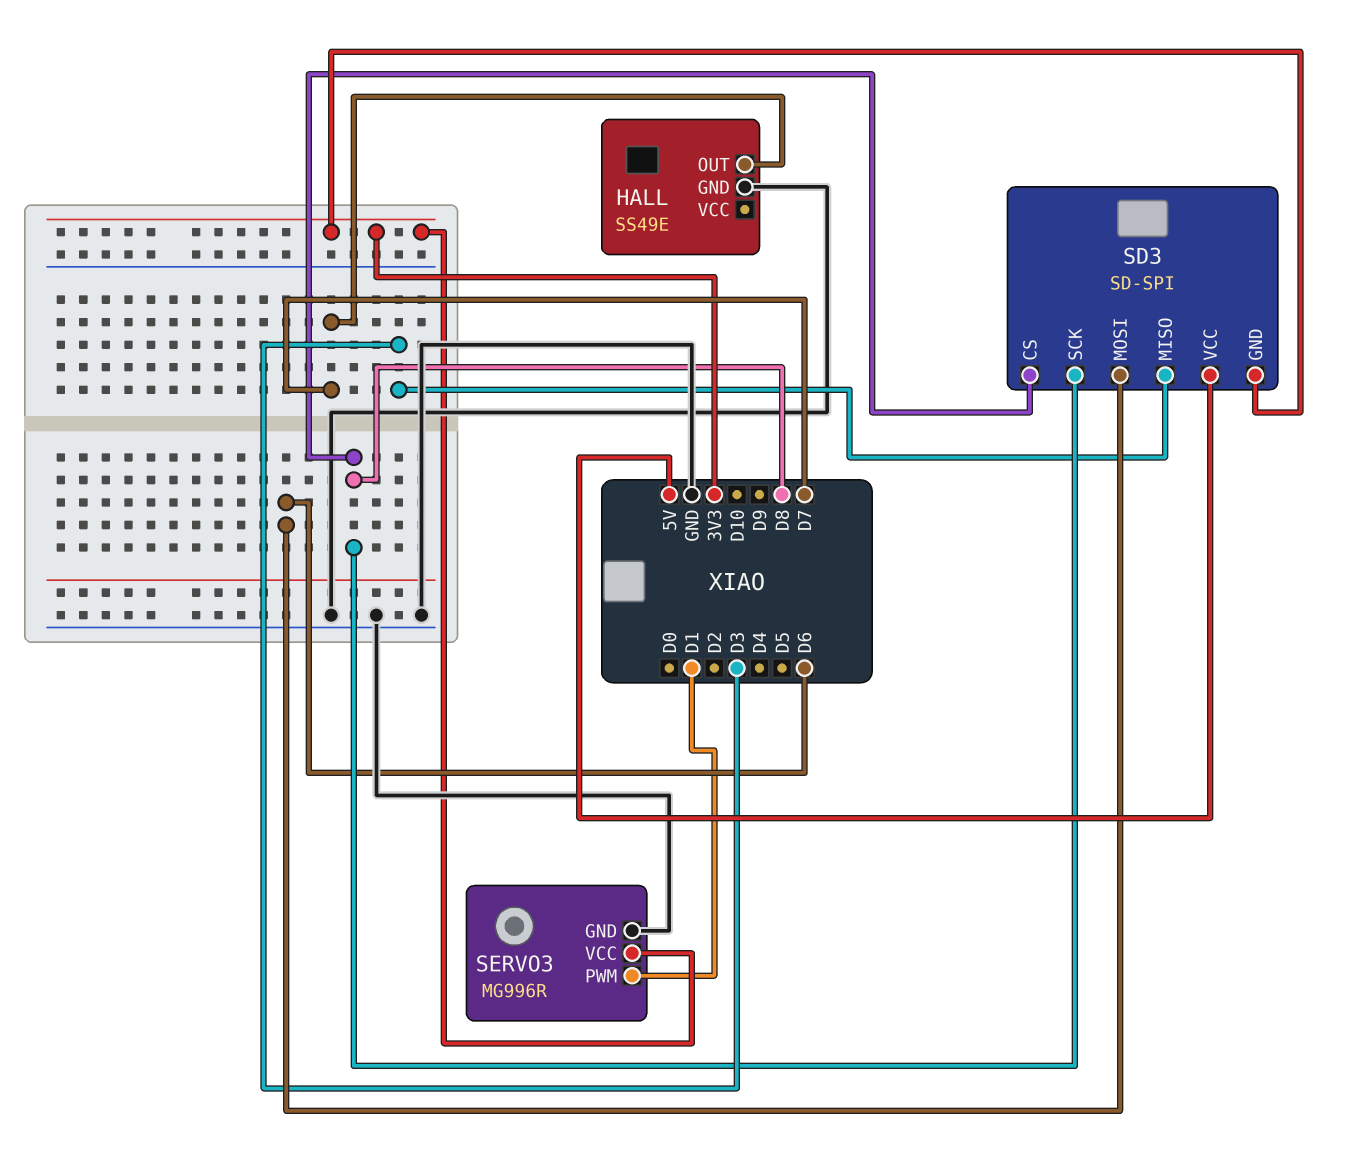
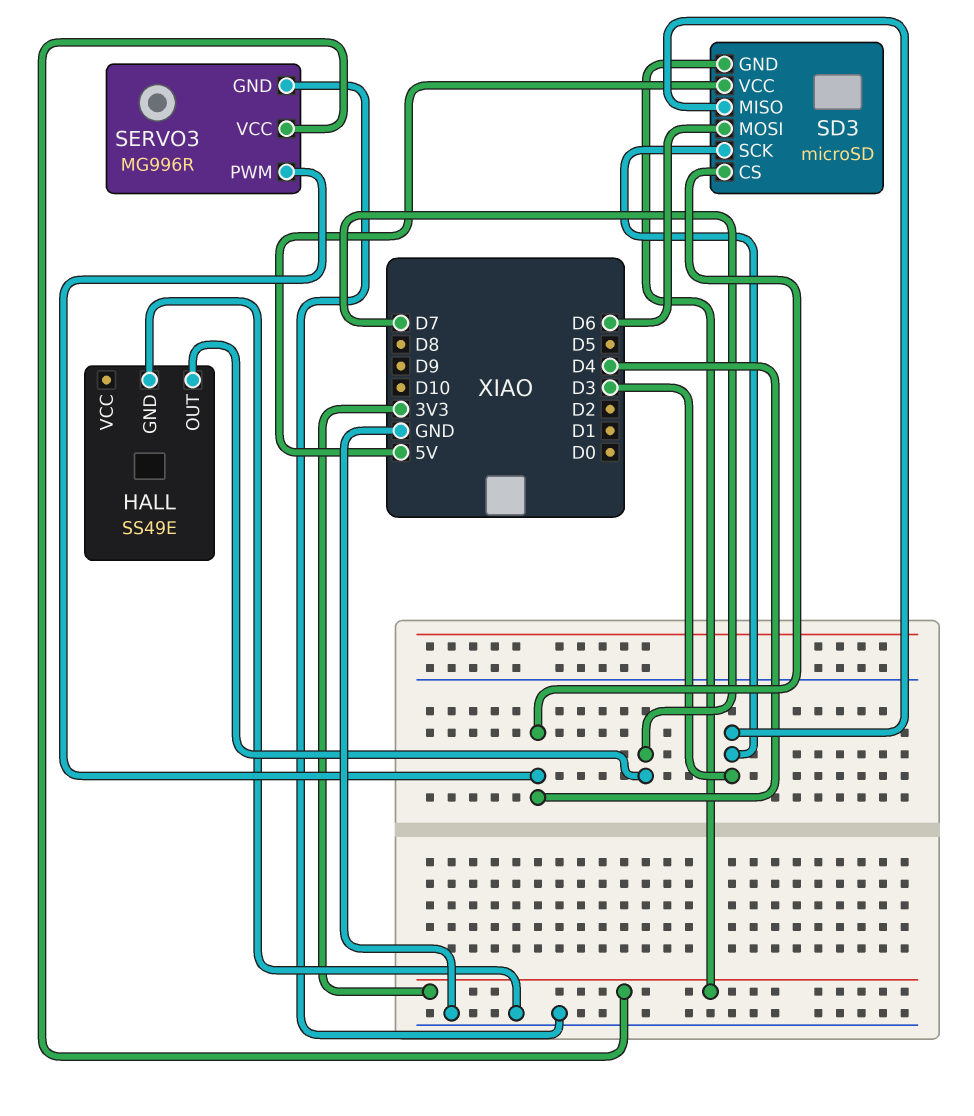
SD3: SD-SPI -> microSD
SD3 pin CS: D8 -> D4
SD3 pin SCK: D8 -> D3
SERVO3 pin PWM: D1 -> D4

